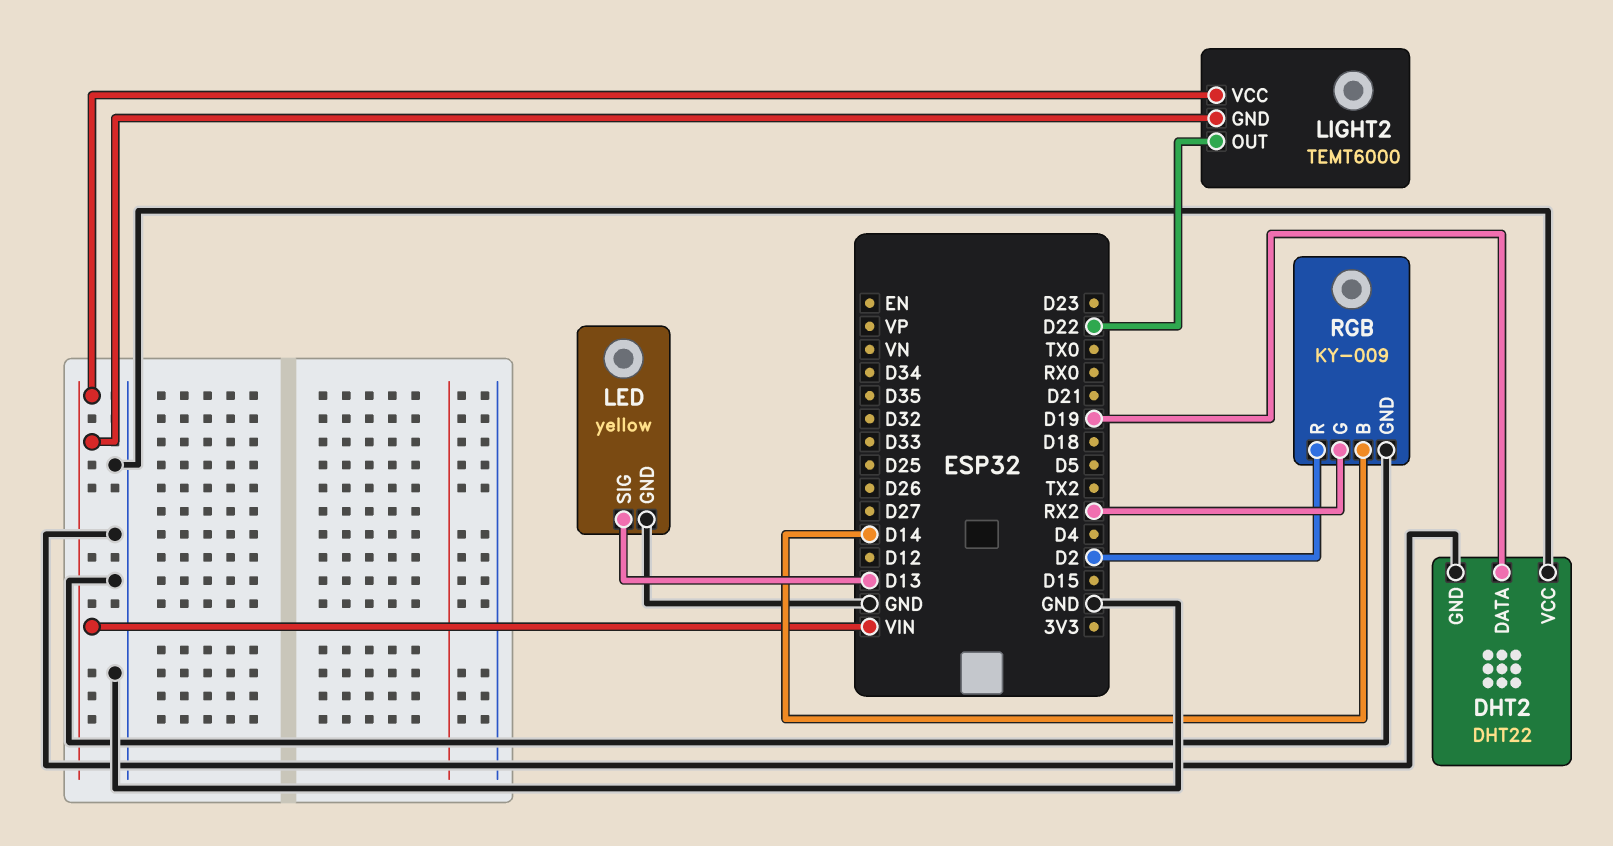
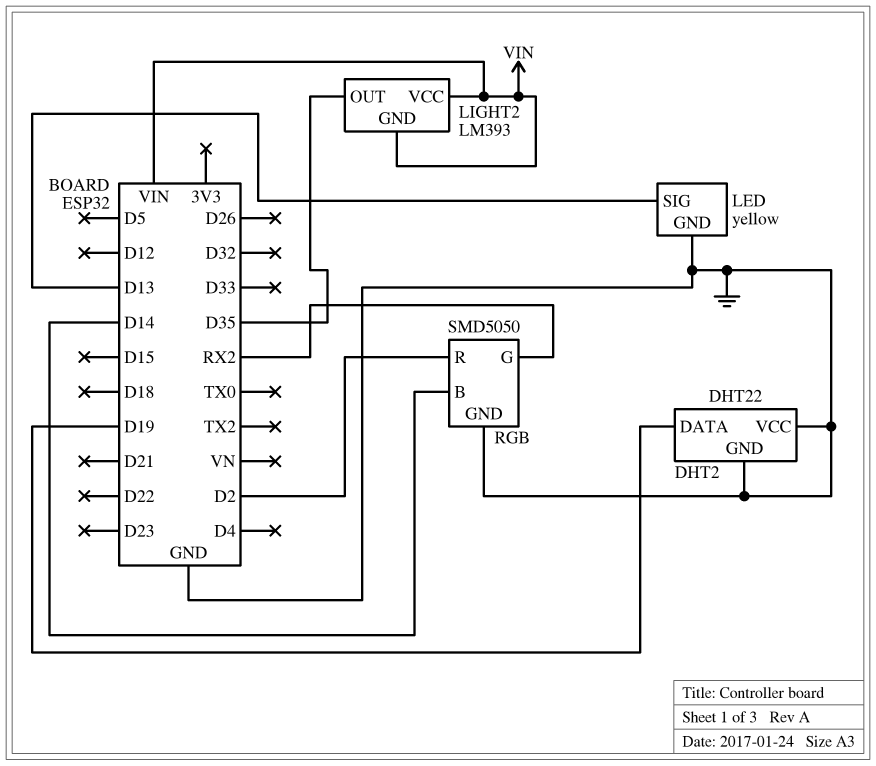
LIGHT2: TEMT6000 -> LM393
LIGHT2 pin OUT: D22 -> D35
RGB: KY-009 -> SMD5050

